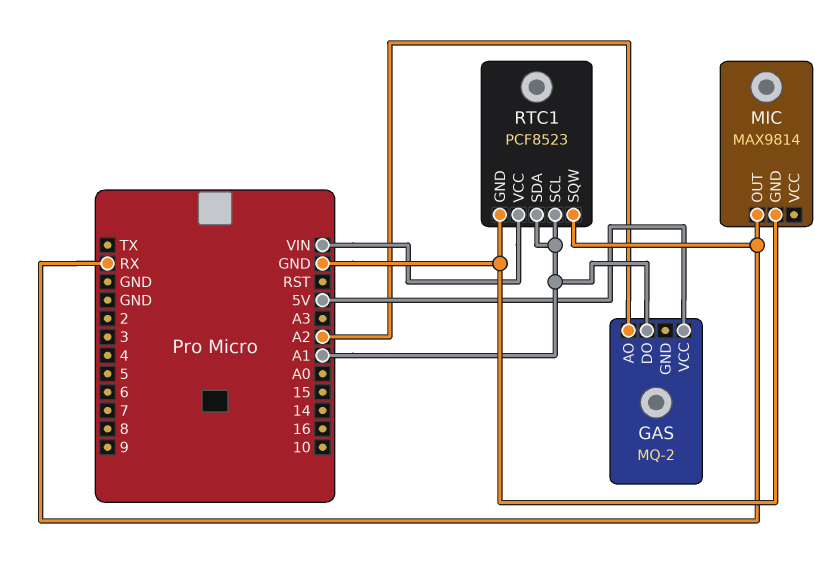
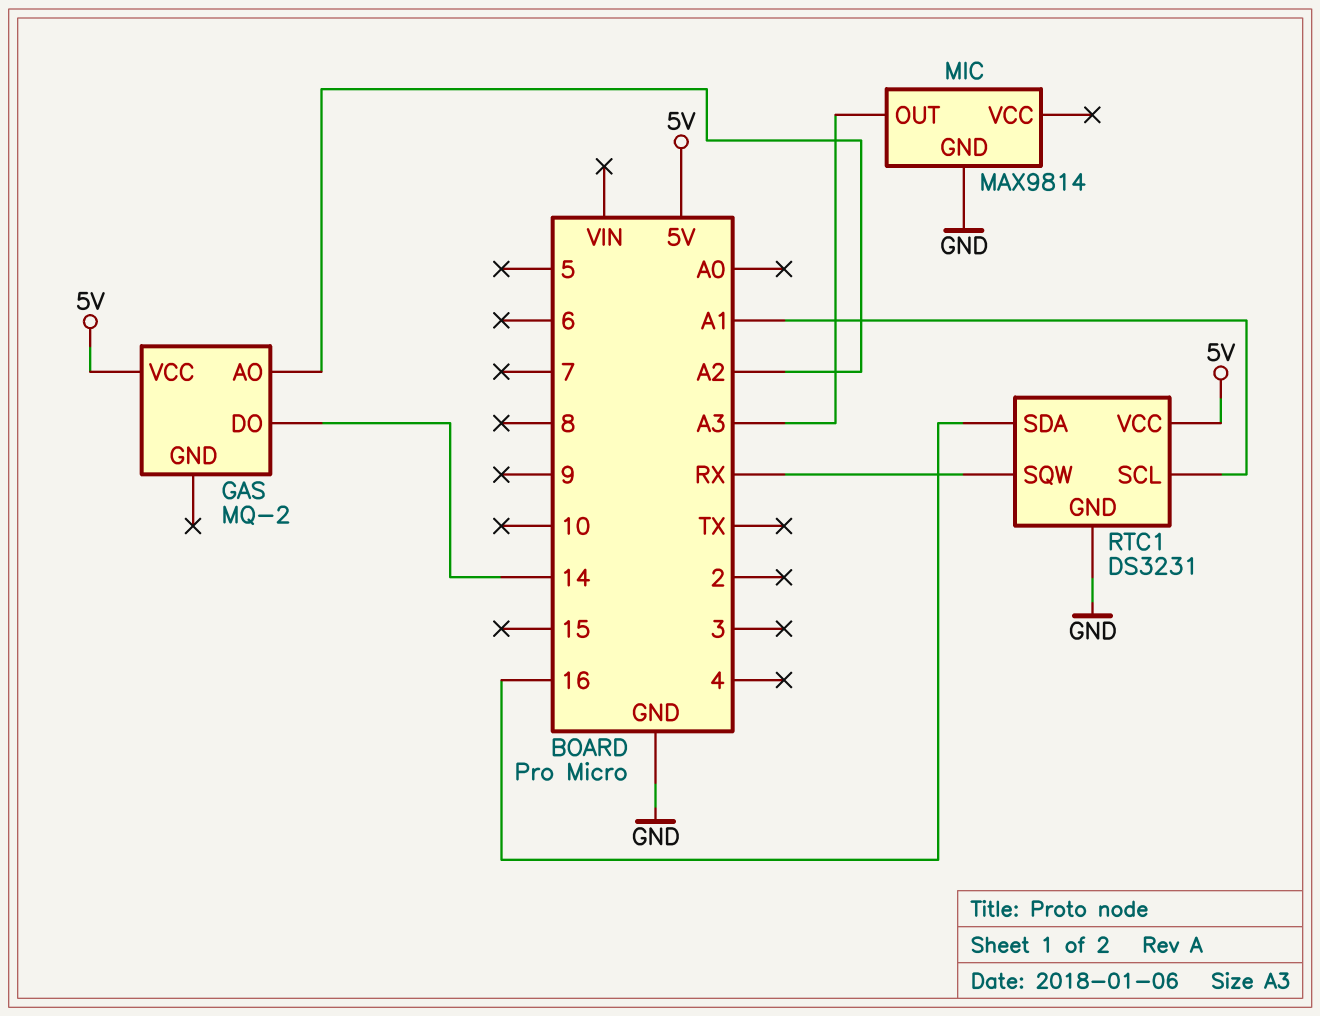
GAS pin DO: A1 -> 14
MIC pin OUT: RX -> A3
RTC1: PCF8523 -> DS3231
RTC1 pin SDA: A1 -> 16
RTC1 pin VCC: VIN -> 5V

